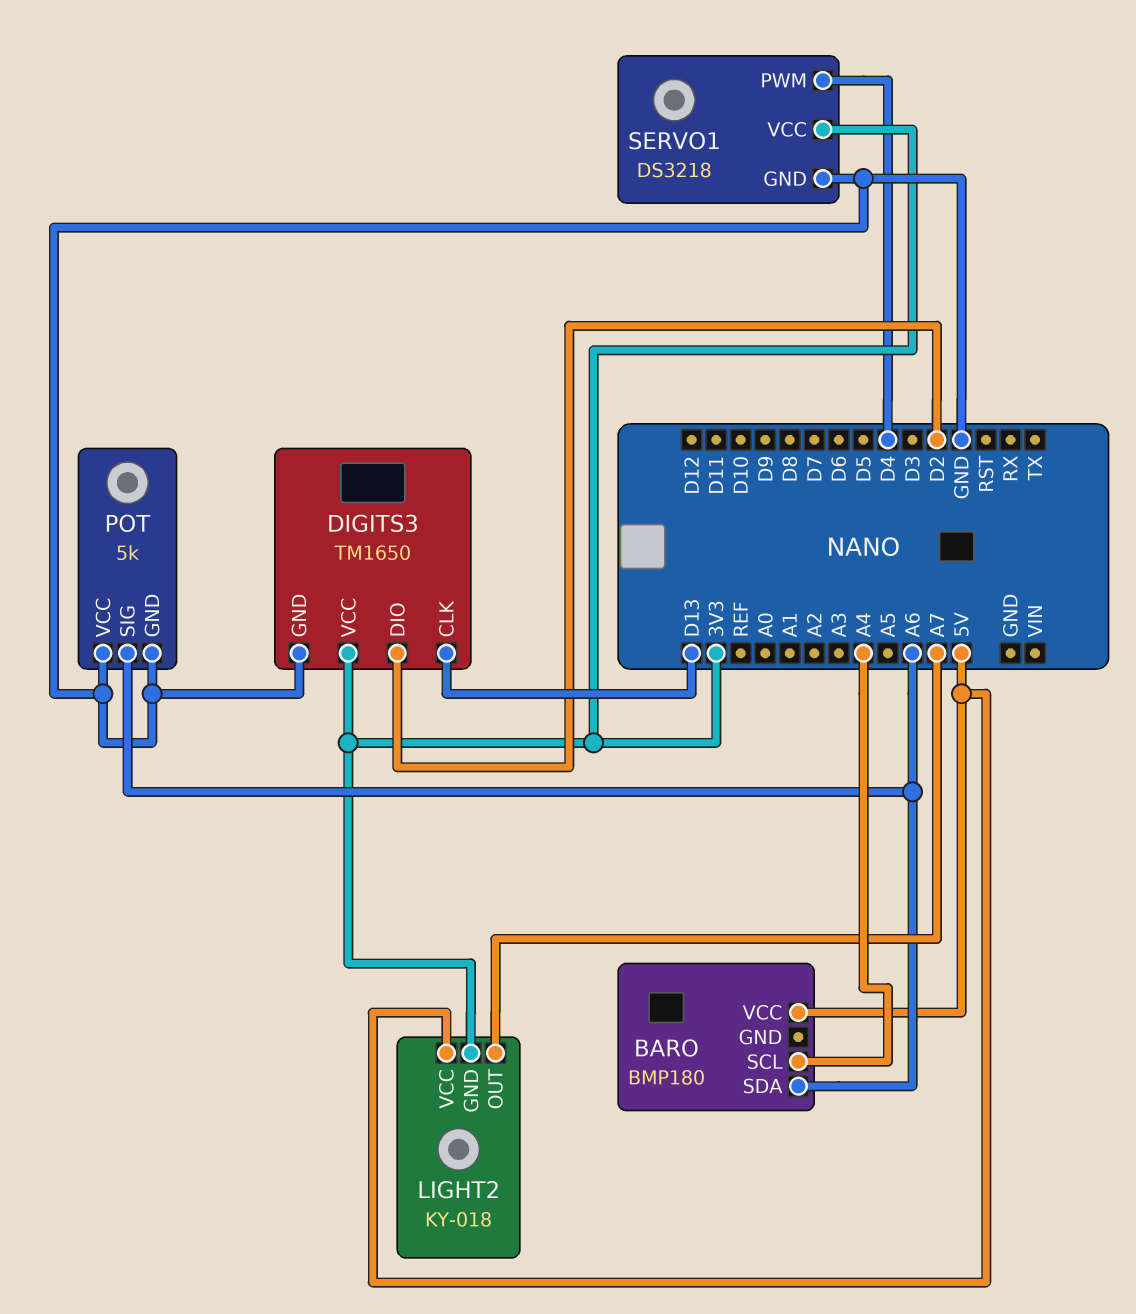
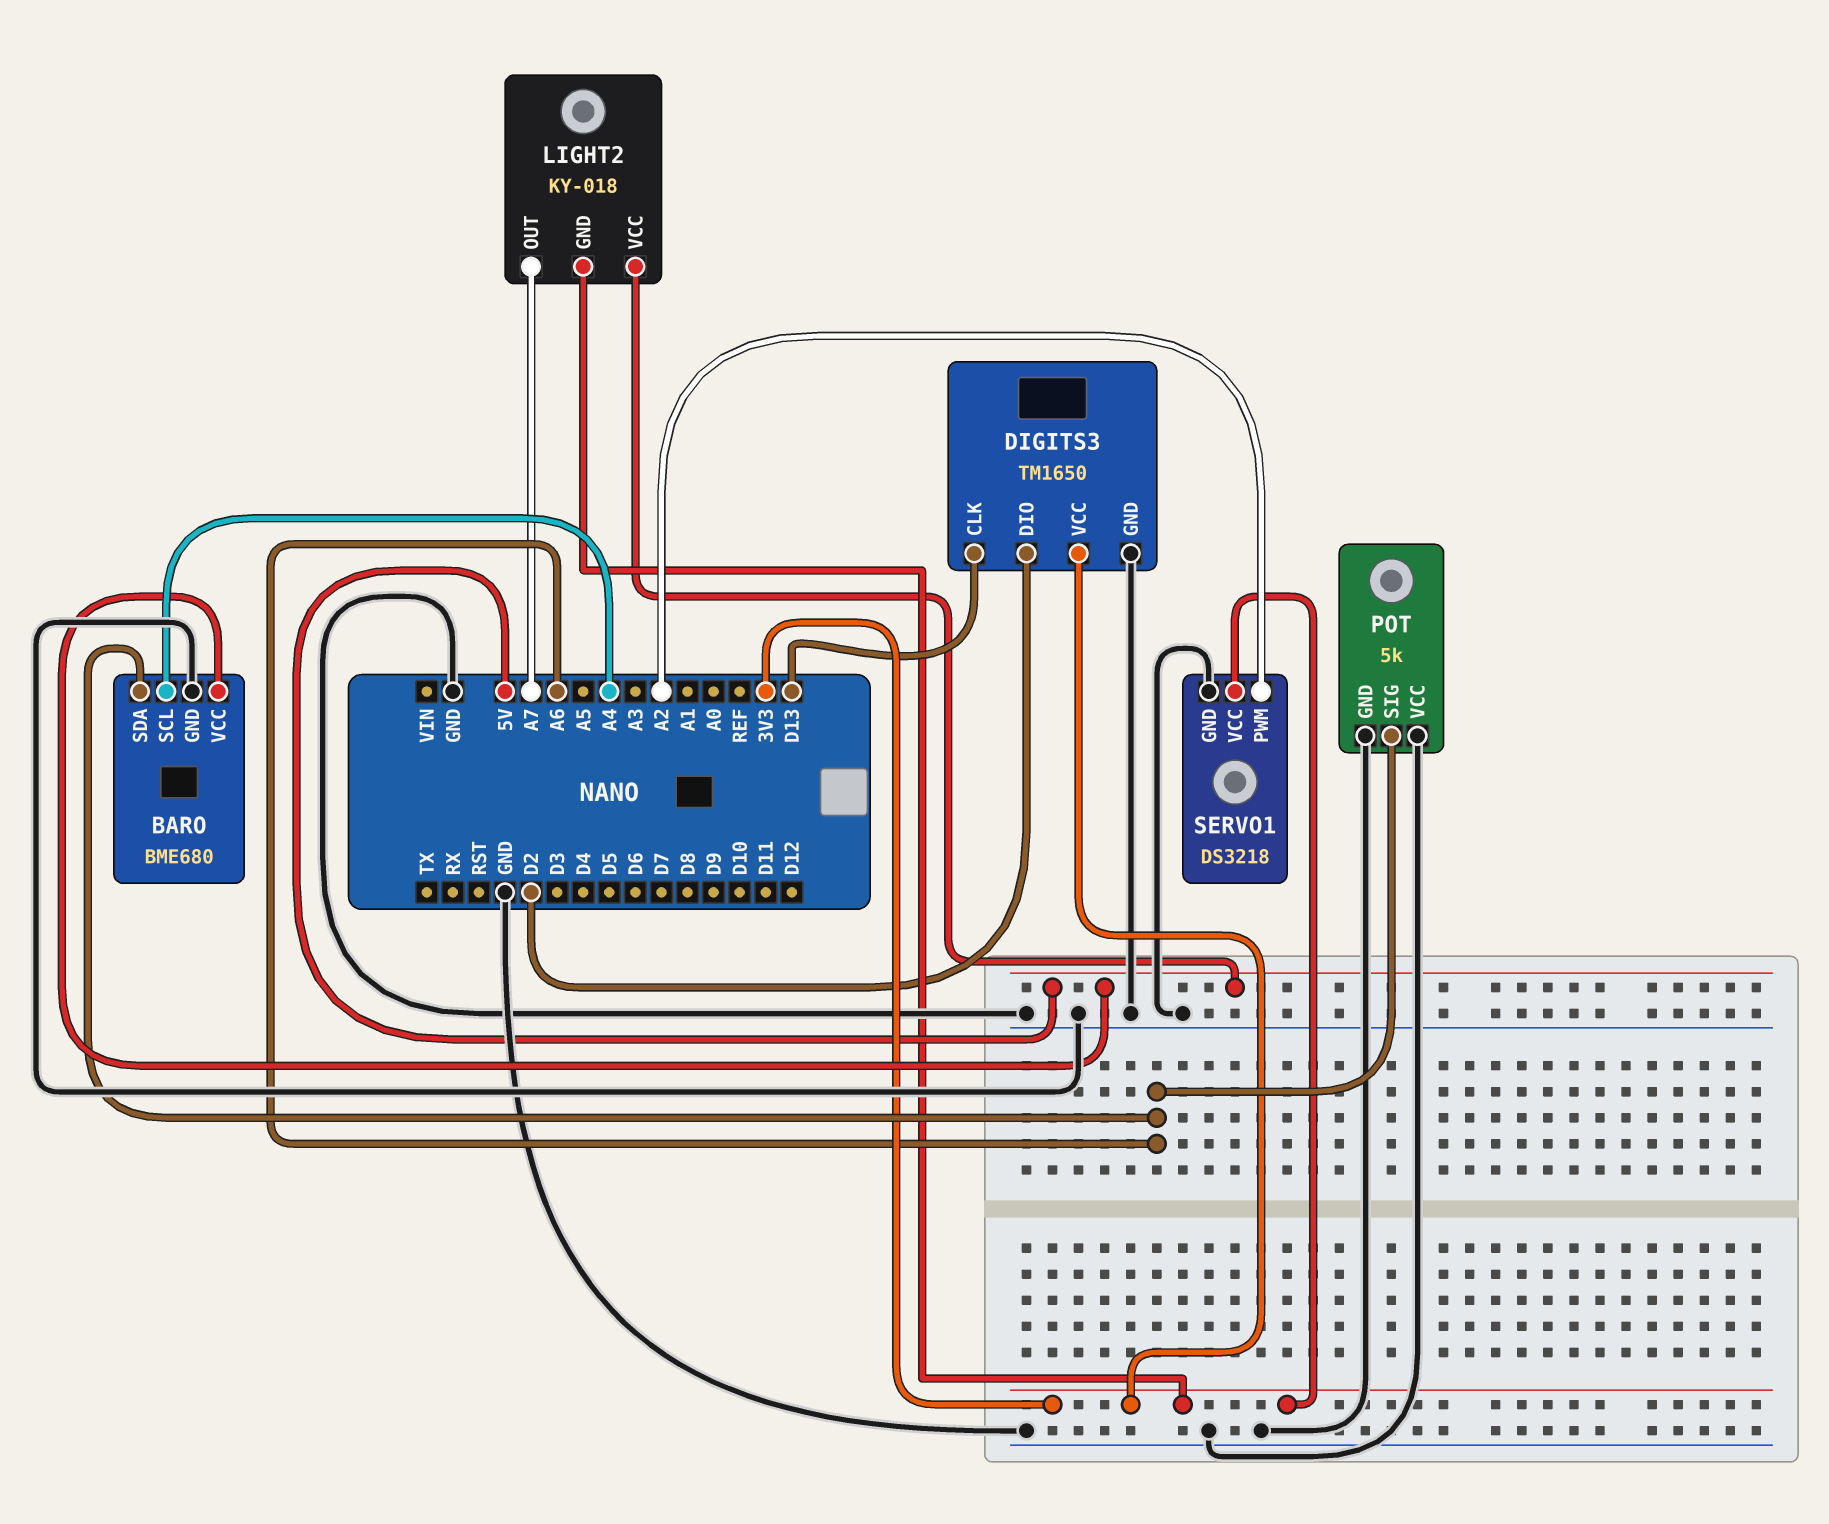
BARO: BMP180 -> BME680
BARO pin GND: none -> GND
SERVO1 pin PWM: D4 -> A2

